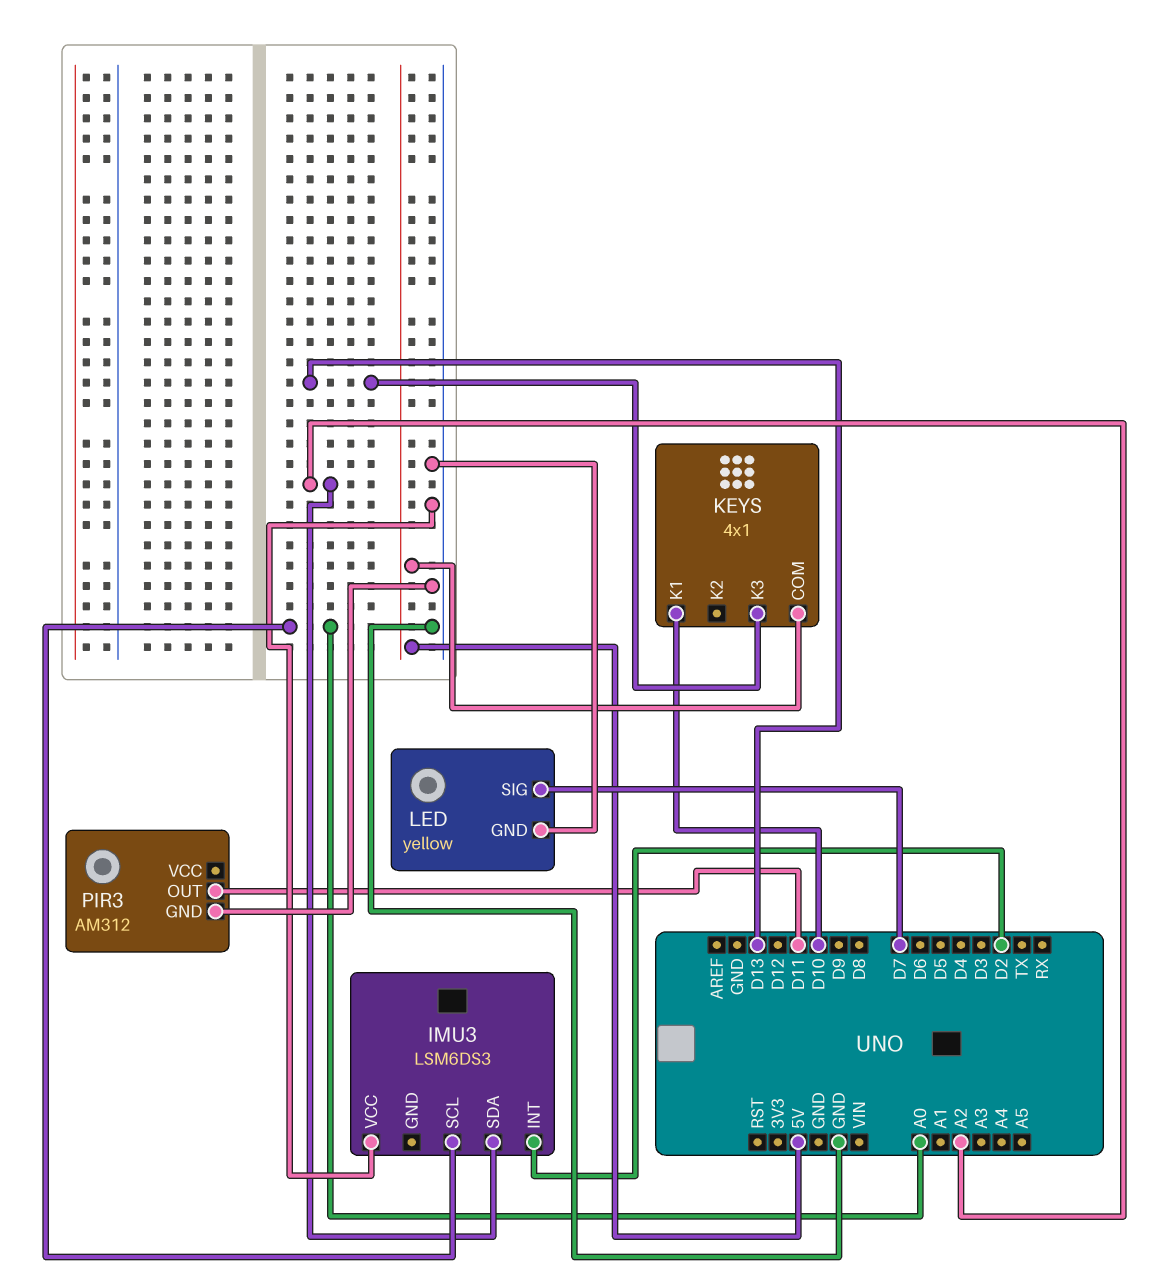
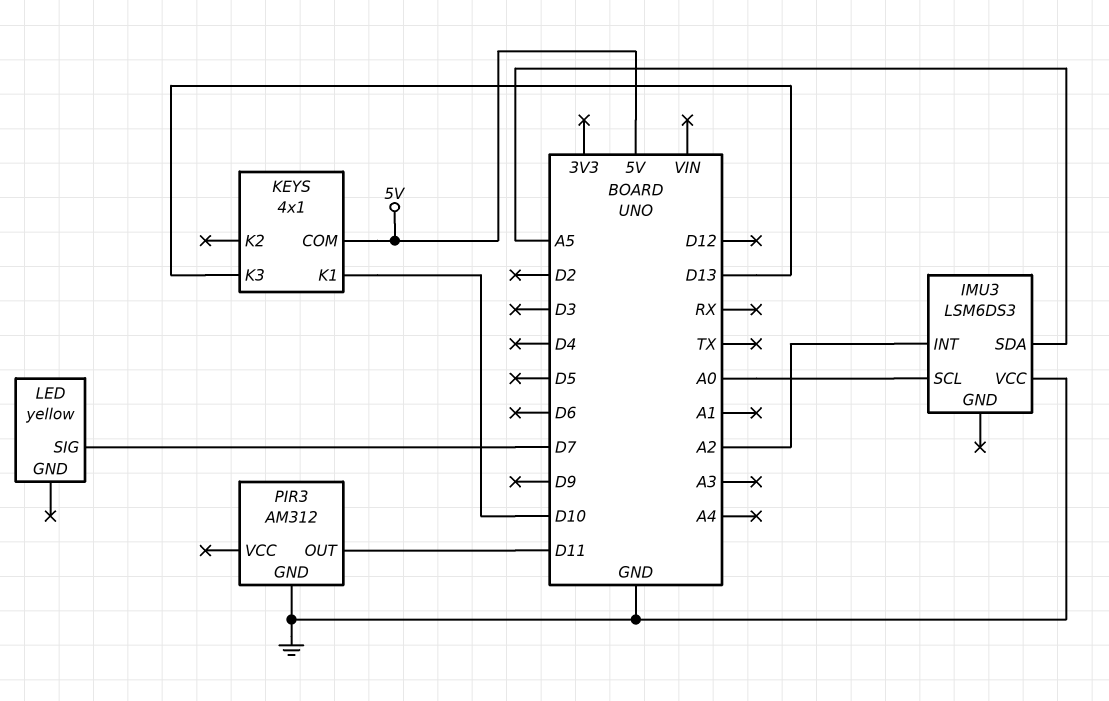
IMU3 pin INT: D2 -> A2
IMU3 pin SDA: A2 -> A5
LED pin GND: GND -> none

